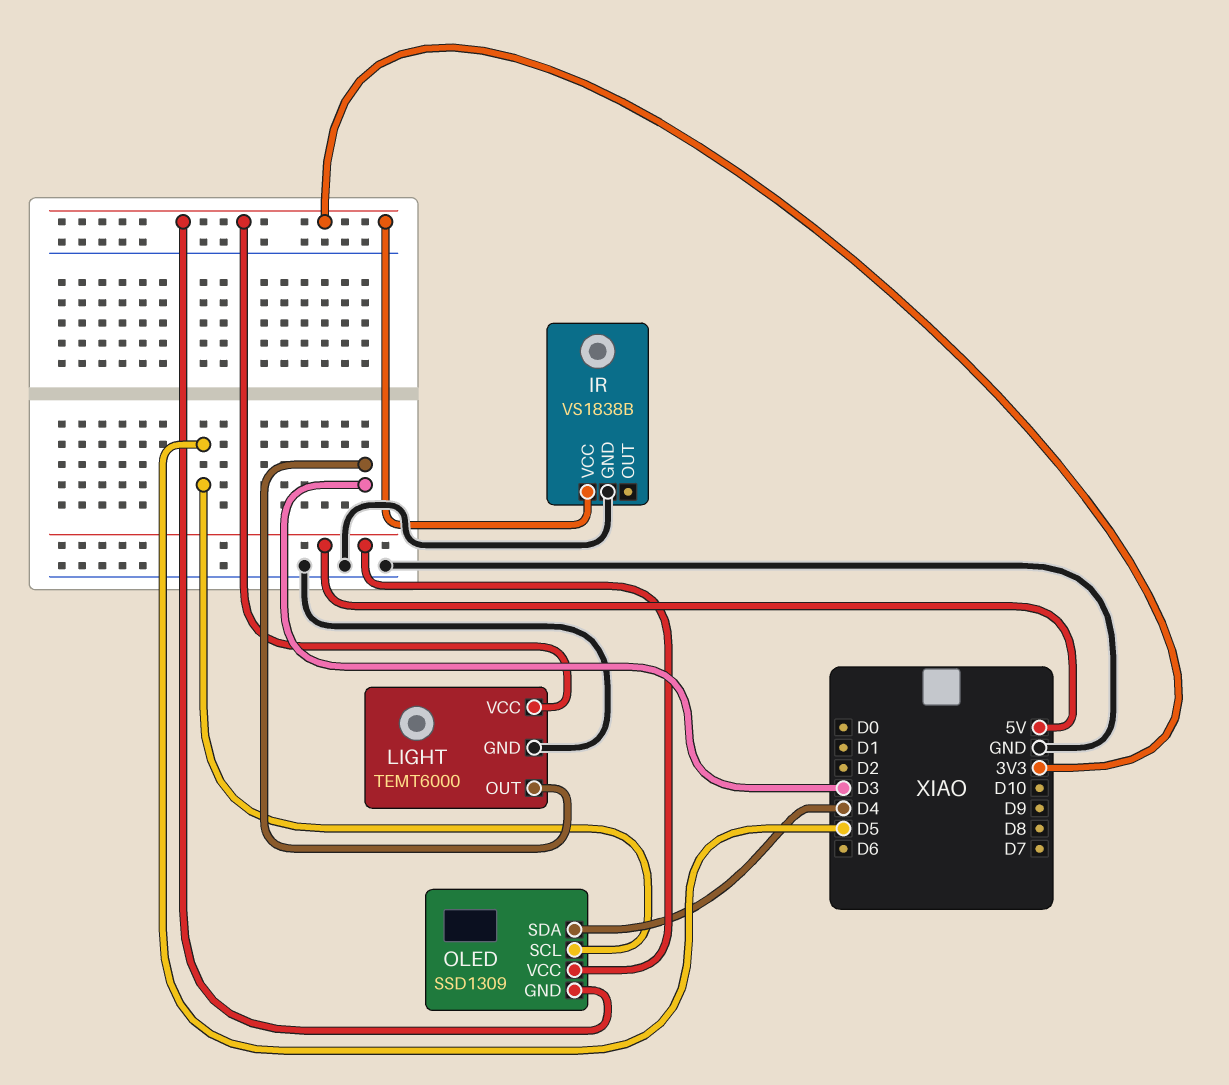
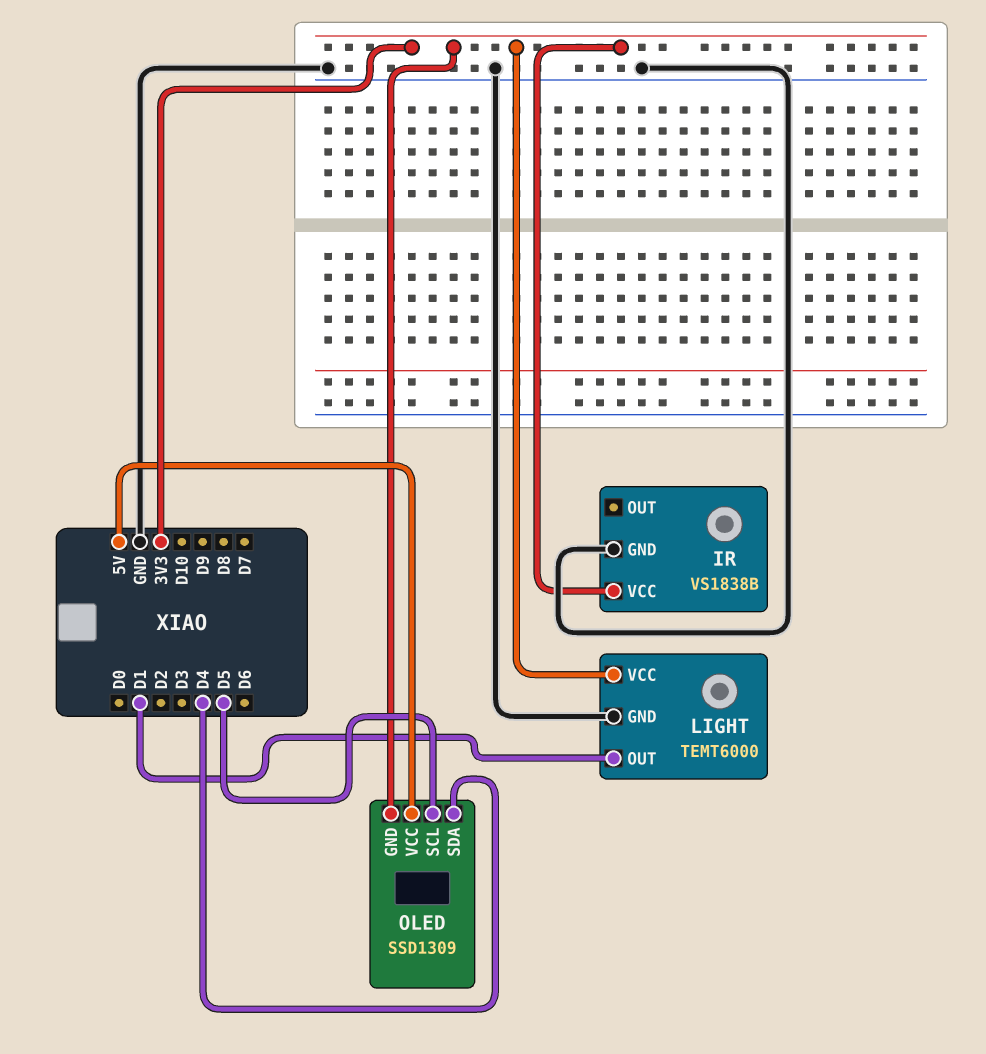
LIGHT pin OUT: D3 -> D1

